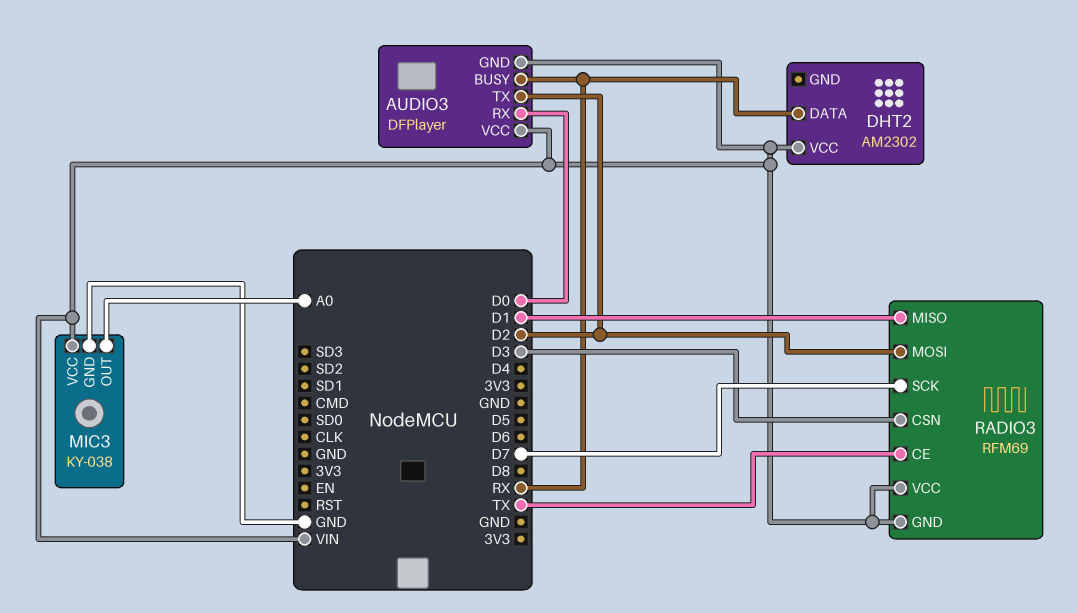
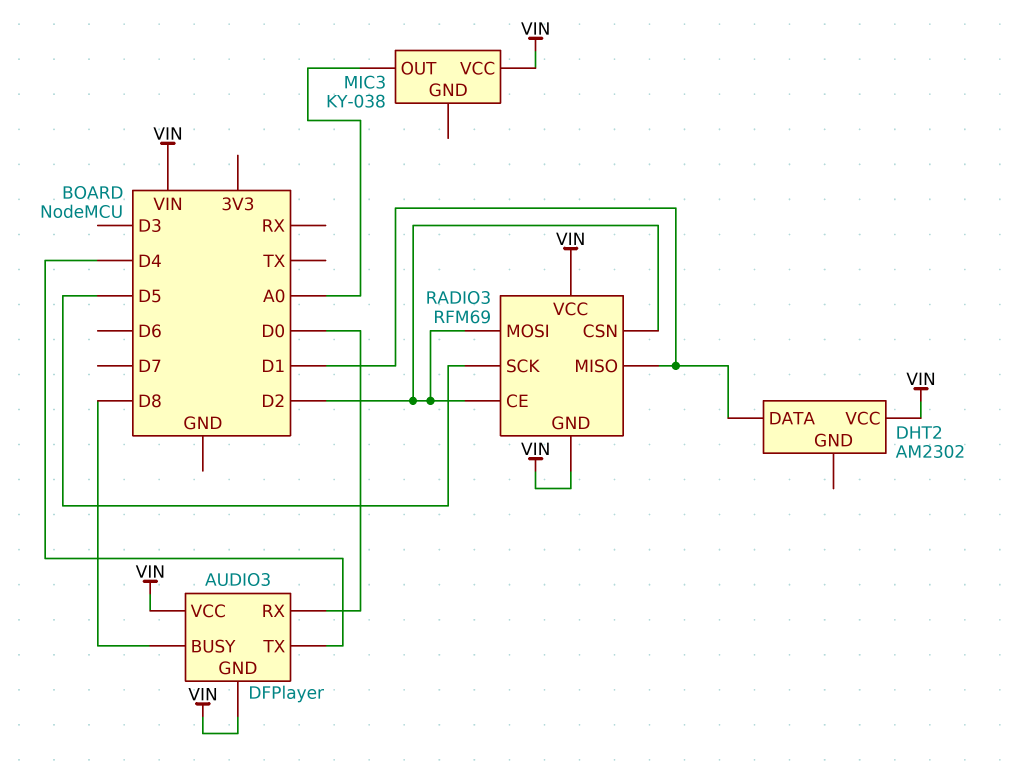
AUDIO3 pin BUSY: RX -> D8
AUDIO3 pin TX: D2 -> D4
DHT2 pin DATA: RX -> D1
MIC3 pin GND: GND -> none
RADIO3 pin CE: TX -> D2
RADIO3 pin CSN: D3 -> D2
RADIO3 pin SCK: D7 -> D5

